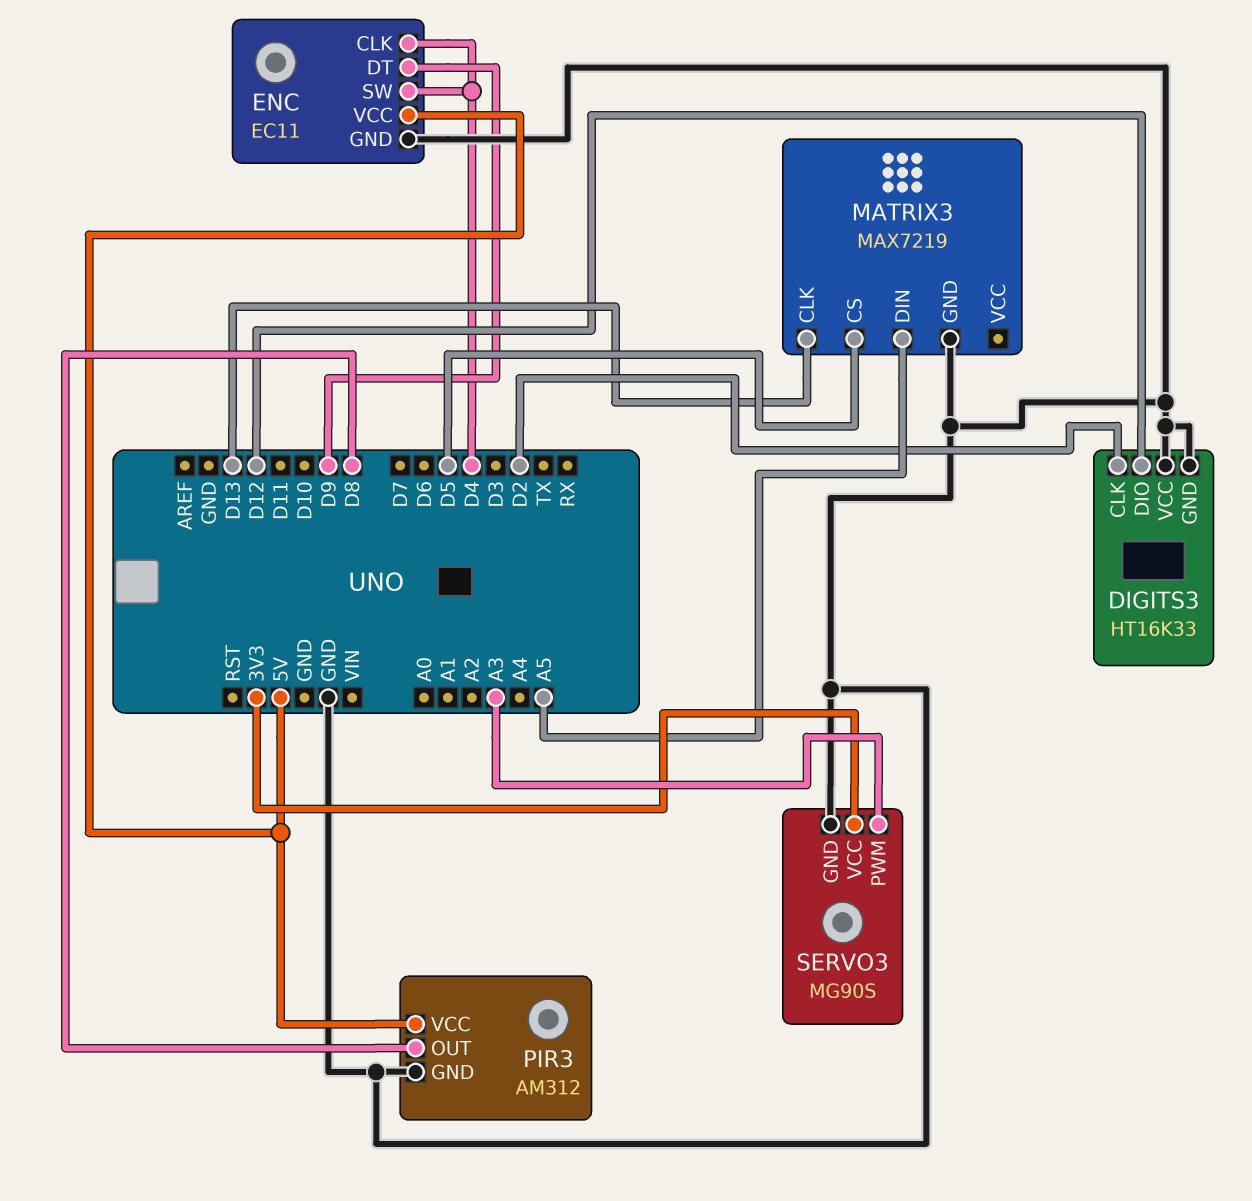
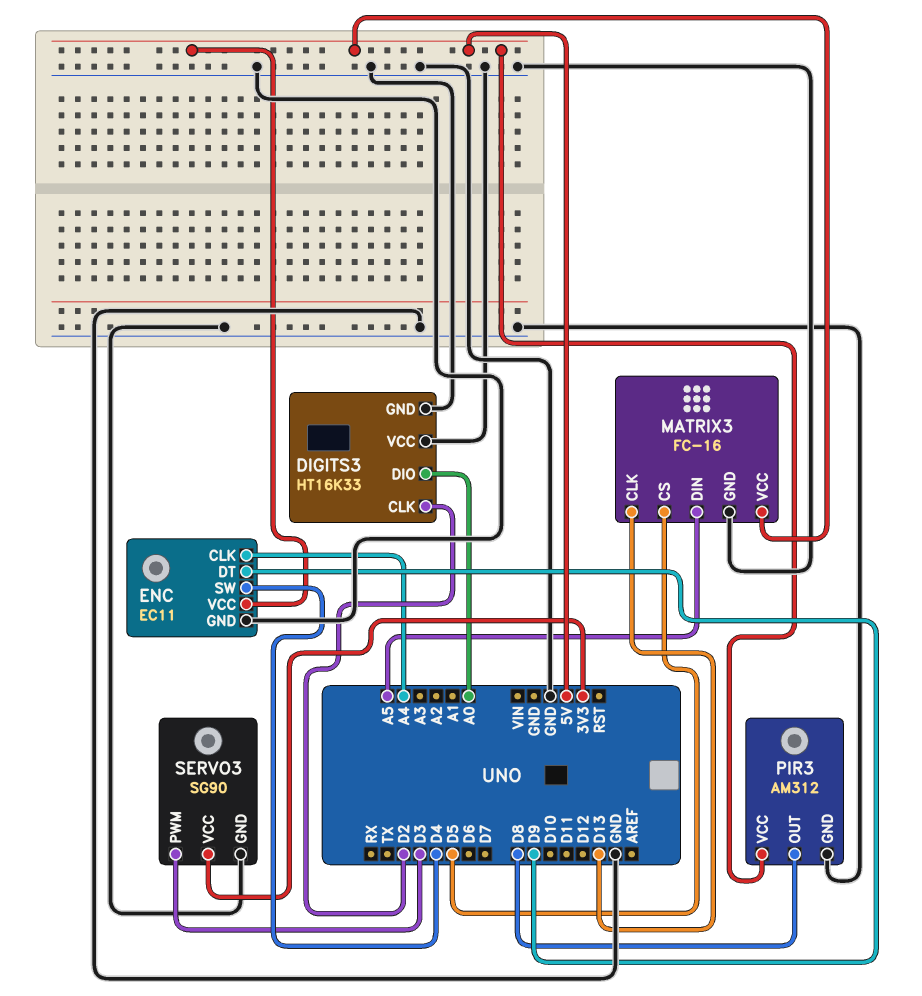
DIGITS3 pin DIO: D12 -> A0
ENC pin CLK: D4 -> A4
MATRIX3: MAX7219 -> FC-16
MATRIX3 pin VCC: none -> 5V
SERVO3: MG90S -> SG90
SERVO3 pin PWM: A3 -> D3

